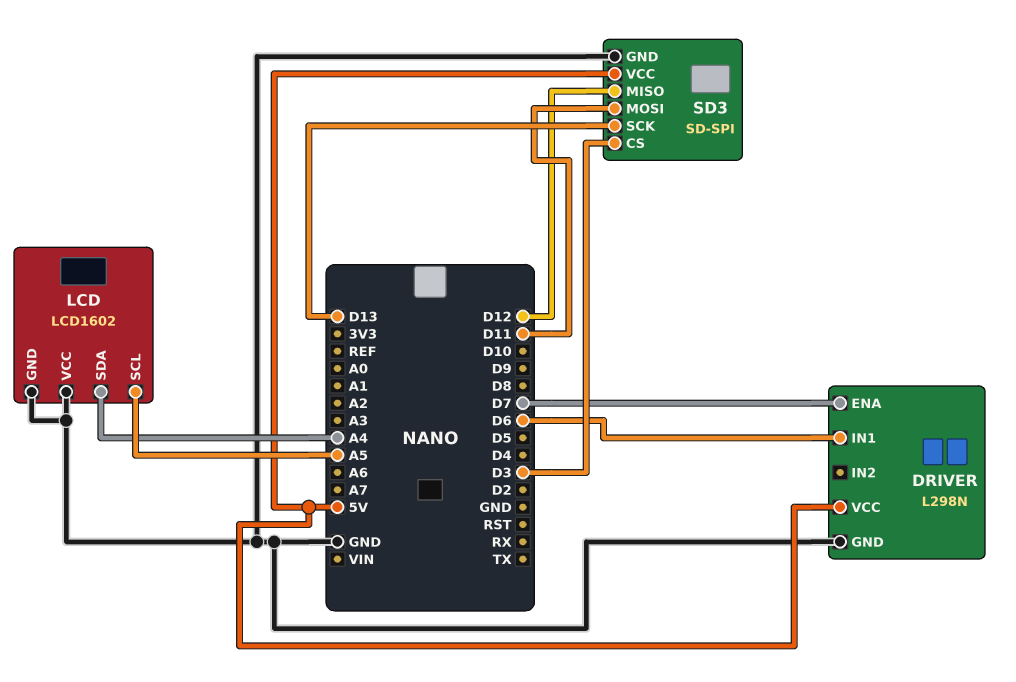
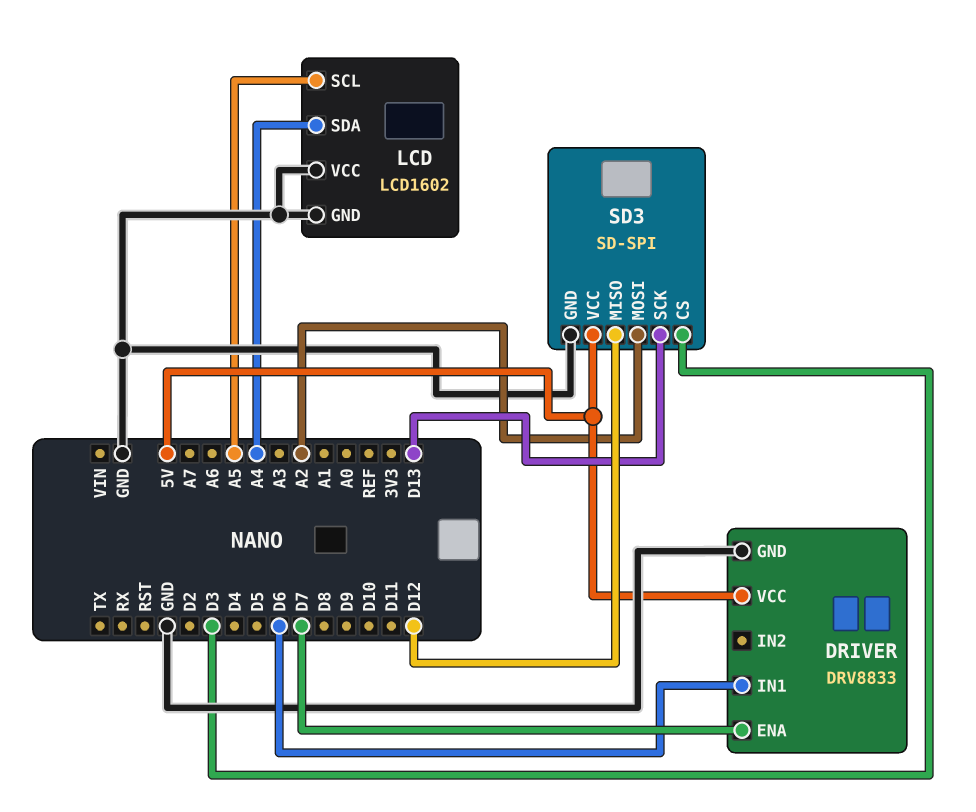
DRIVER: L298N -> DRV8833
SD3 pin MOSI: D11 -> A2

